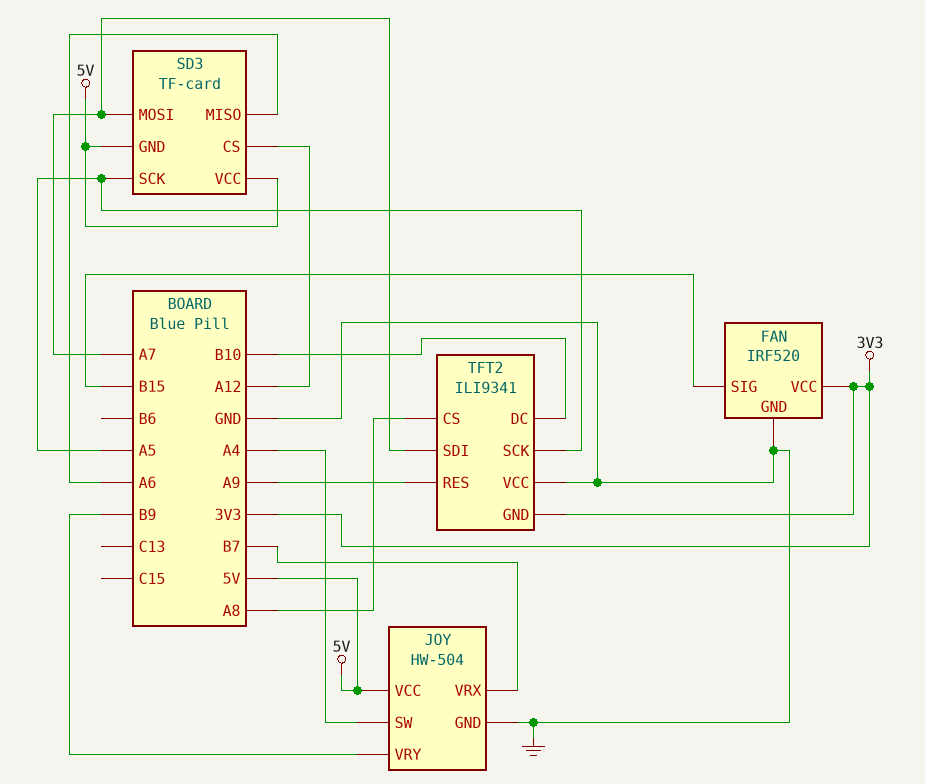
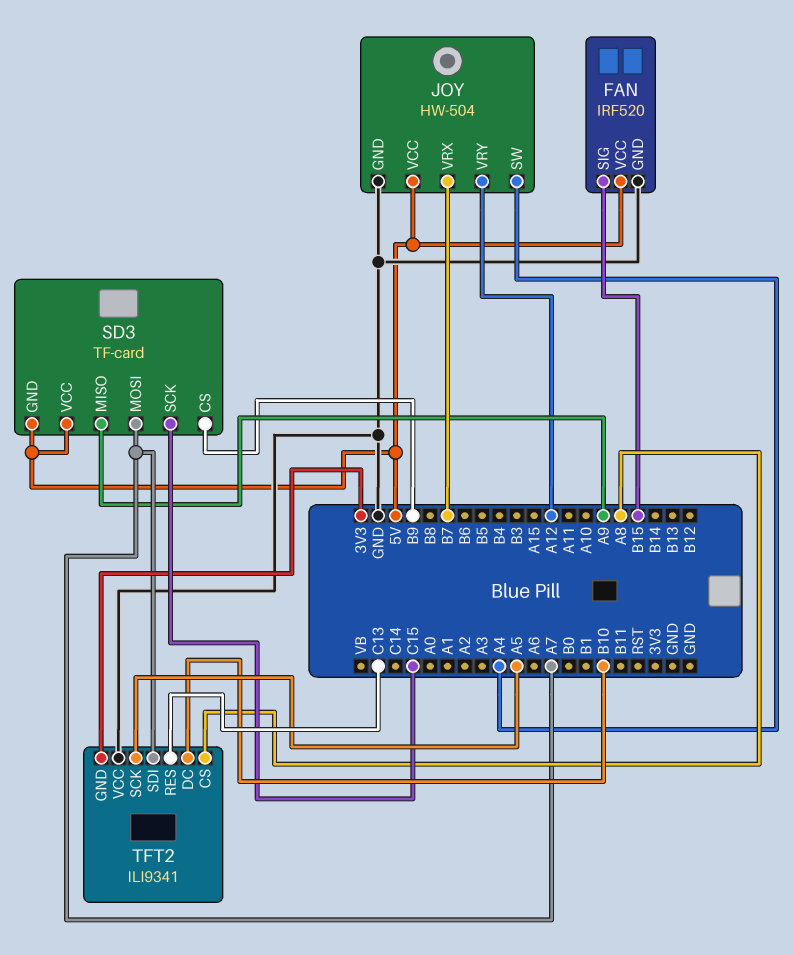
FAN pin VCC: 3V3 -> 5V
JOY pin VRY: B9 -> A12
SD3 pin CS: A12 -> B9
SD3 pin MISO: A6 -> A9
SD3 pin SCK: A5 -> C15
TFT2 pin RES: A9 -> C13

